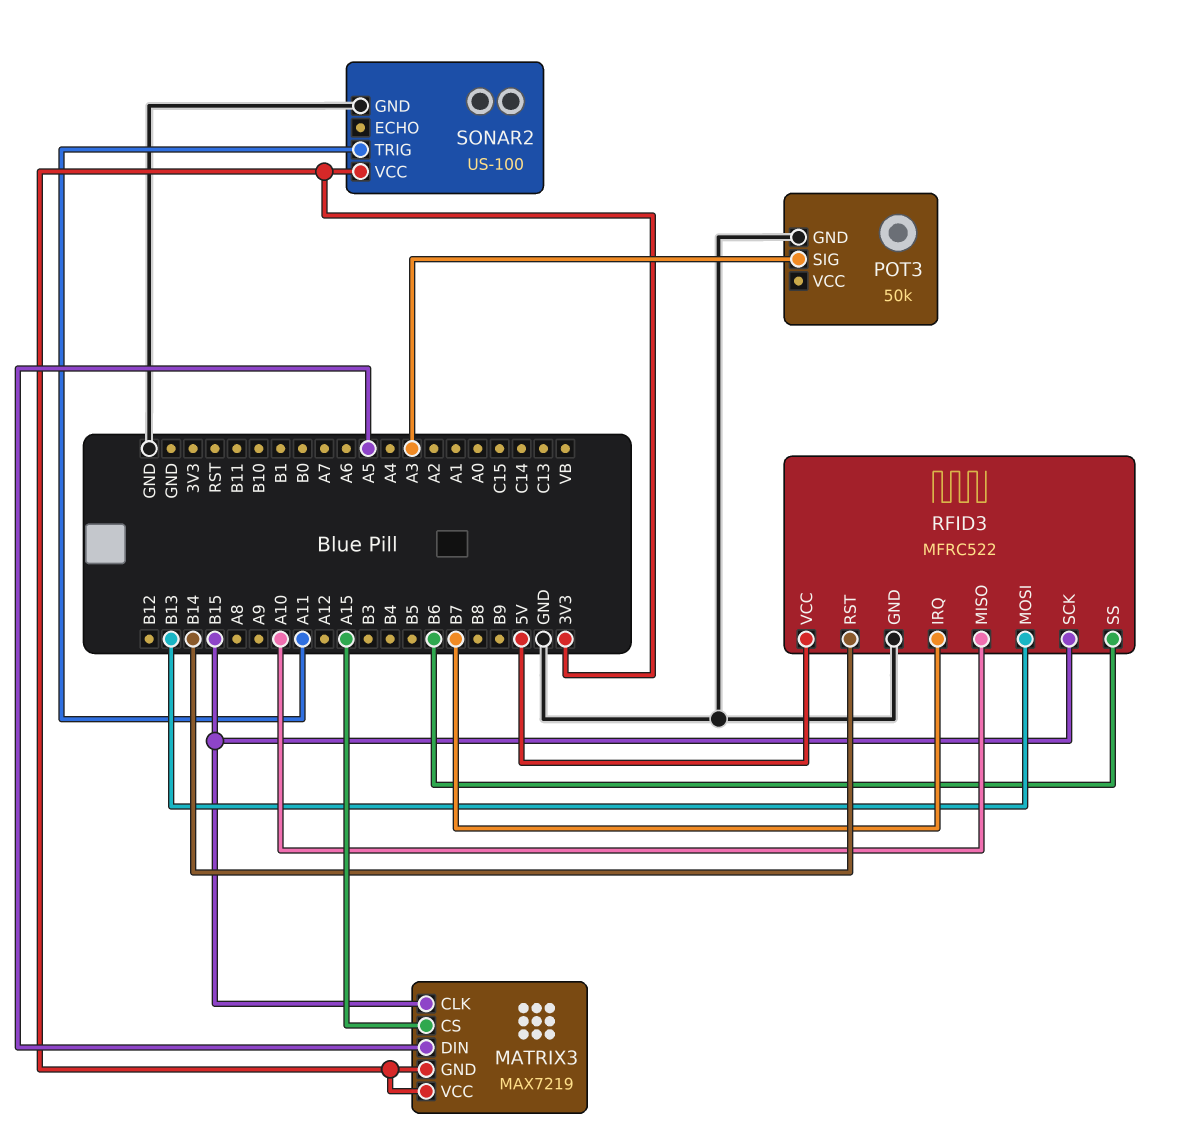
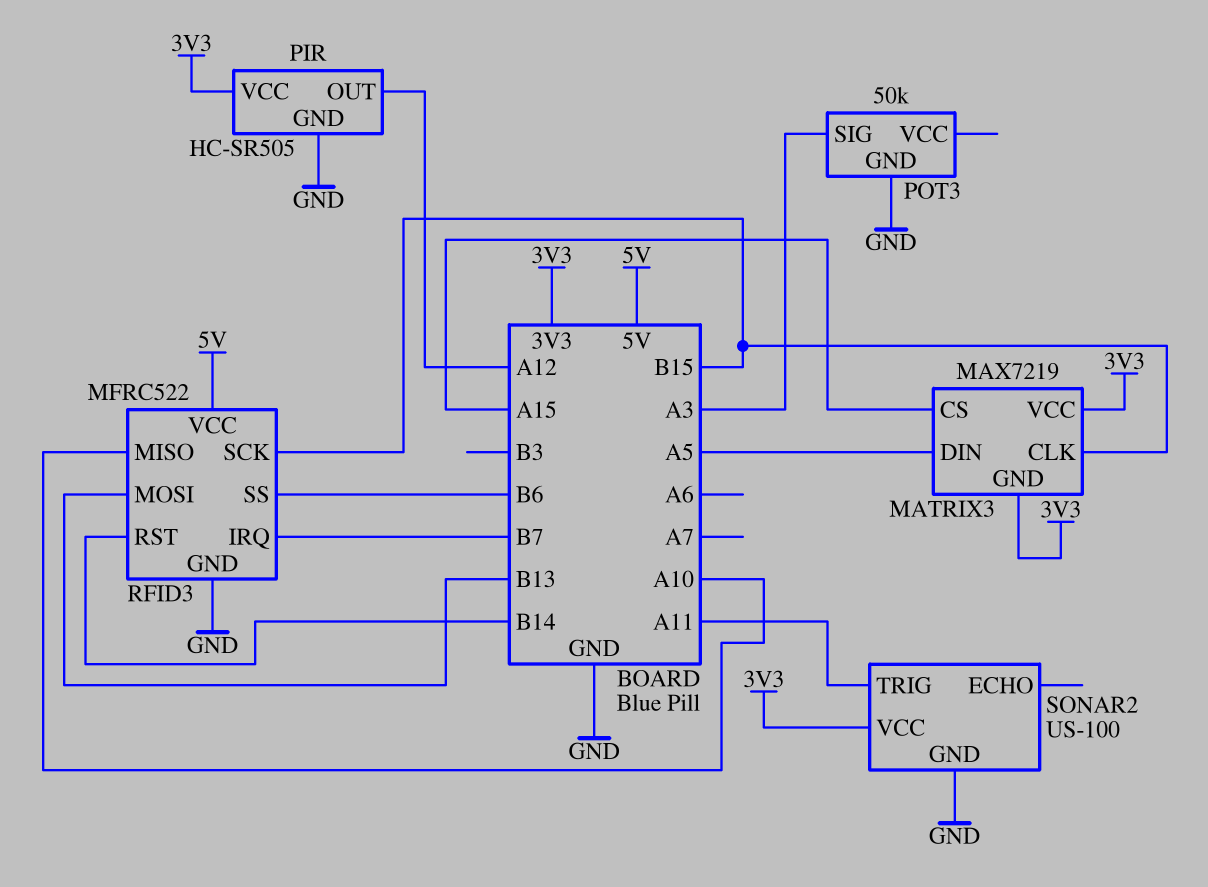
PIR: none -> HC-SR505
PIR pin GND: none -> GND
PIR pin OUT: none -> A12
PIR pin VCC: none -> 3V3

